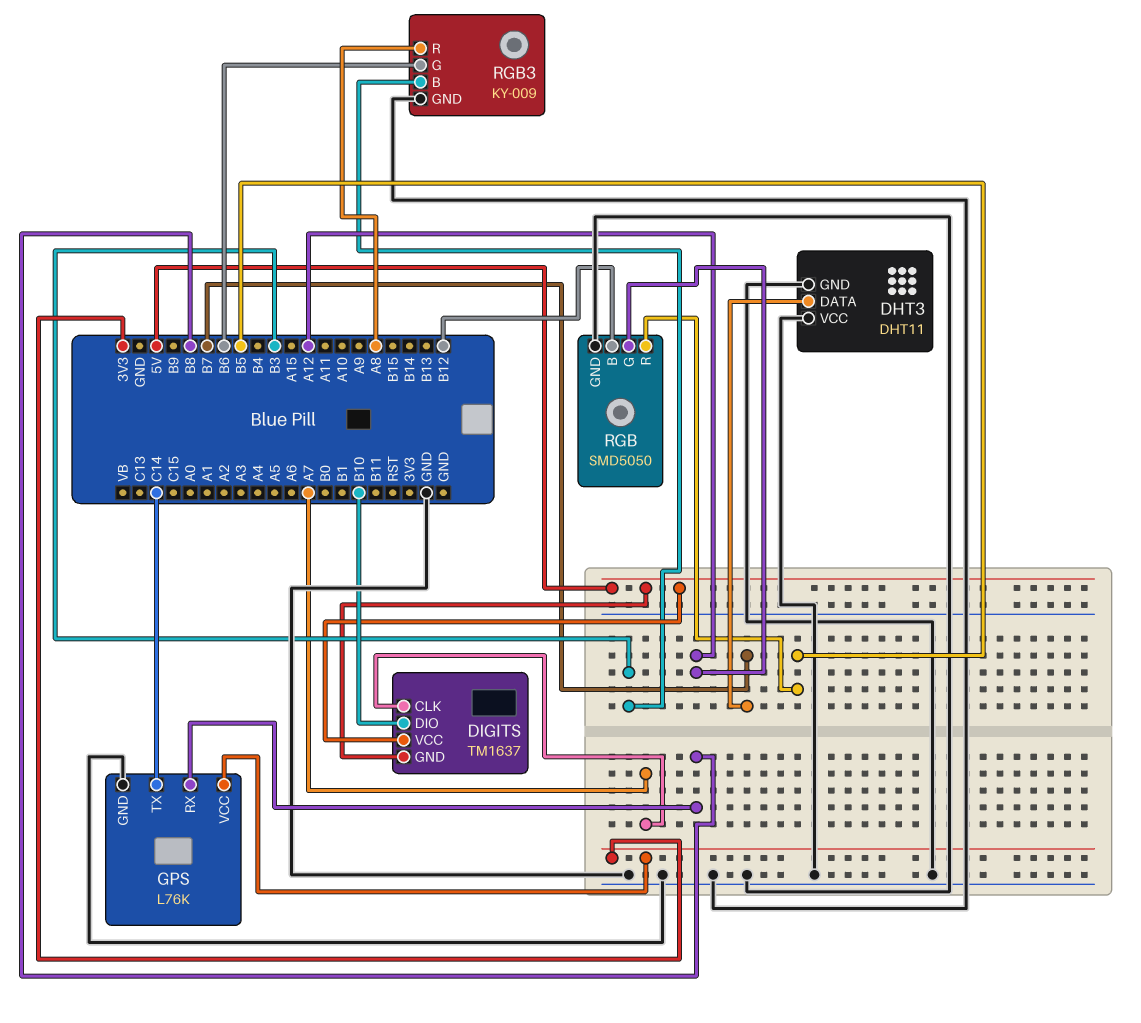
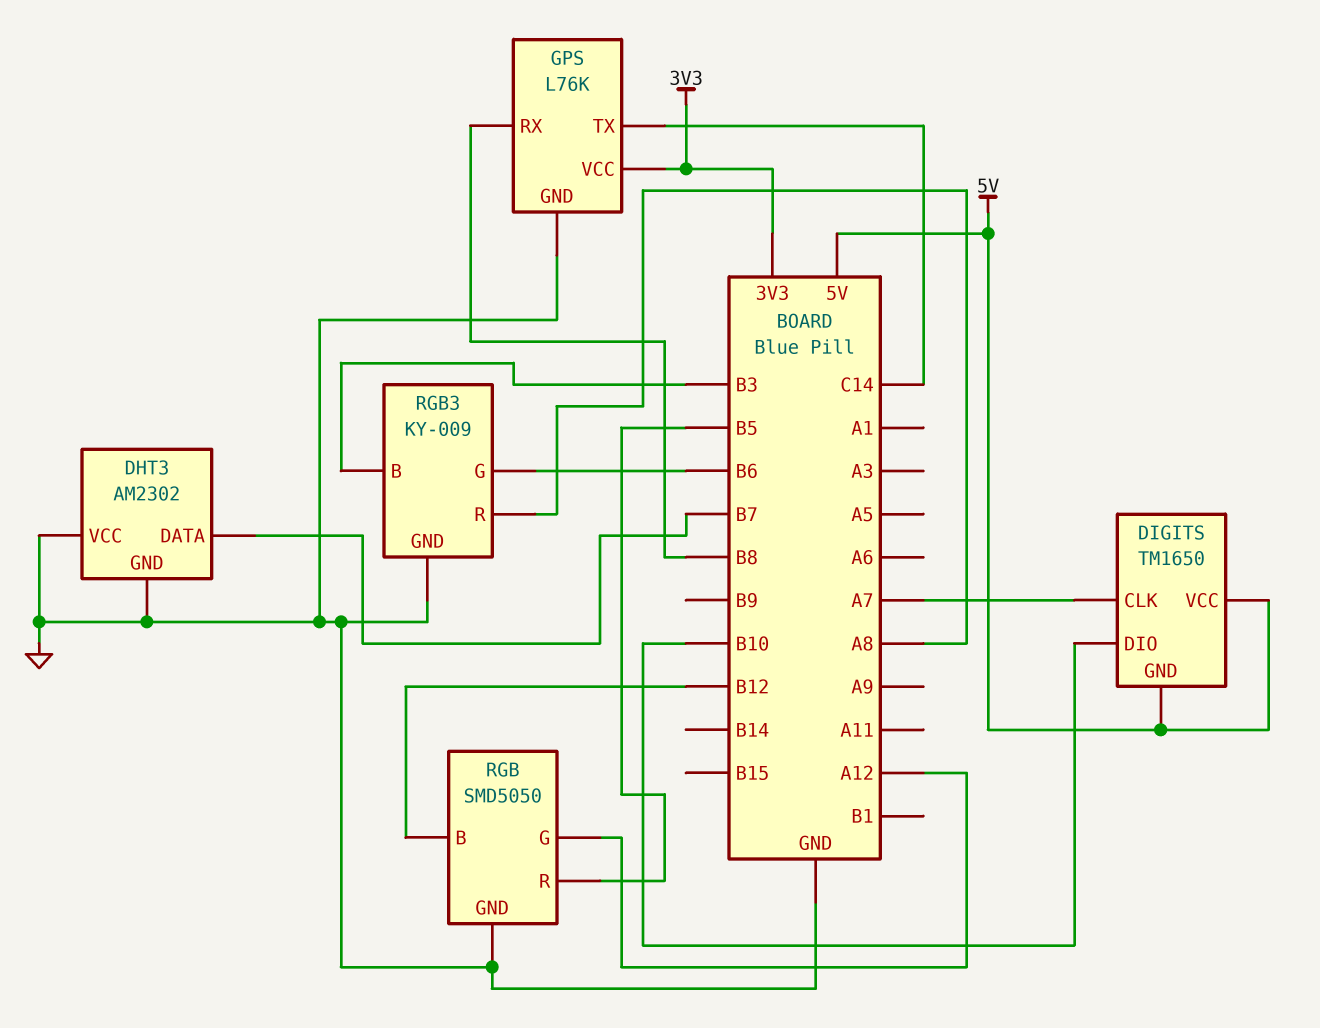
DHT3: DHT11 -> AM2302
DIGITS: TM1637 -> TM1650

